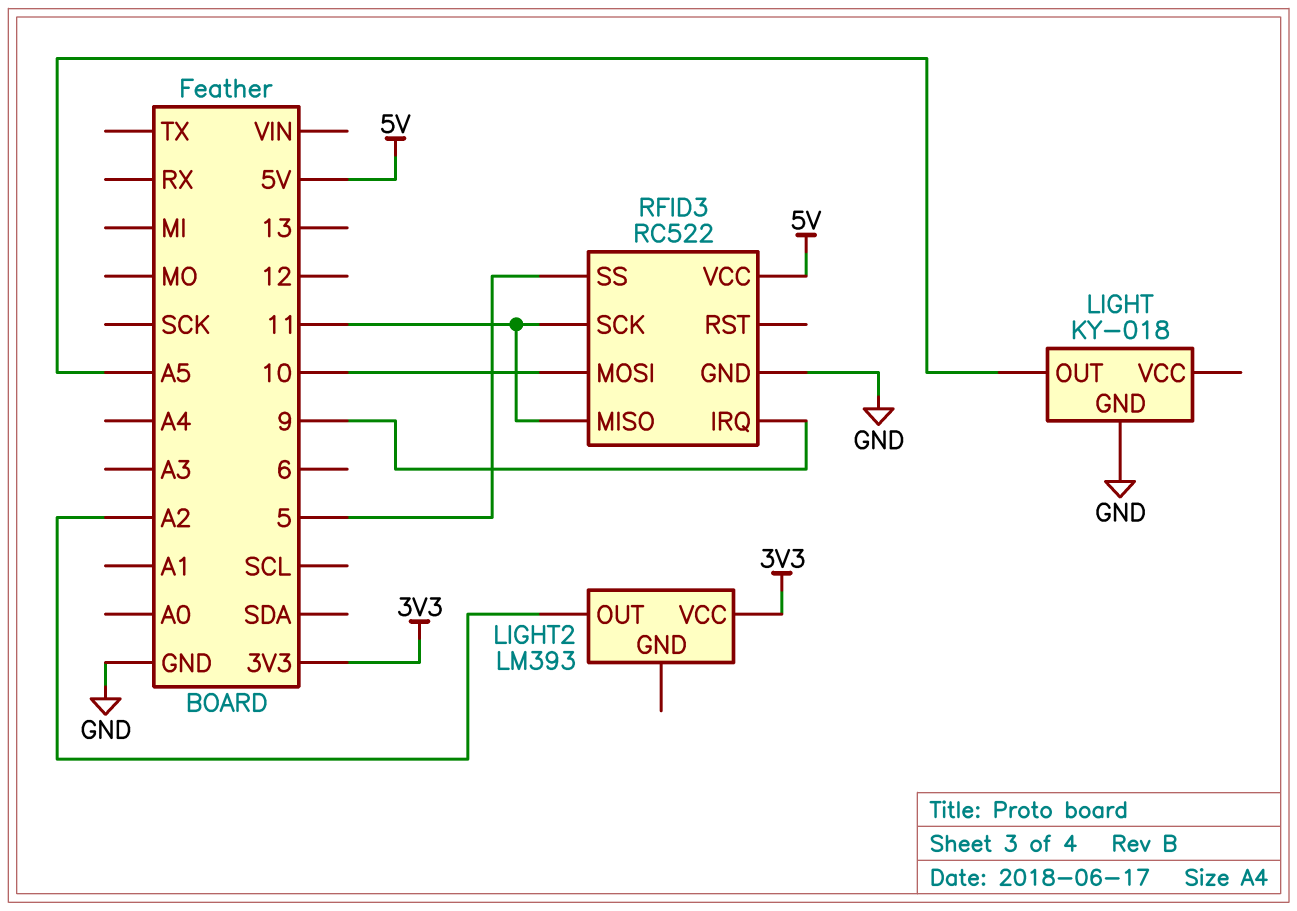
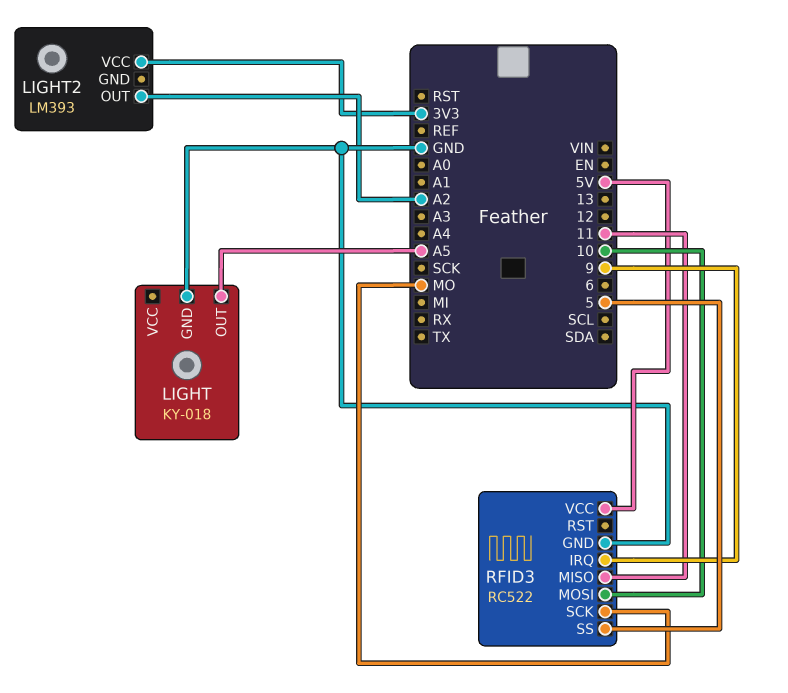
RFID3 pin SCK: 11 -> MO

